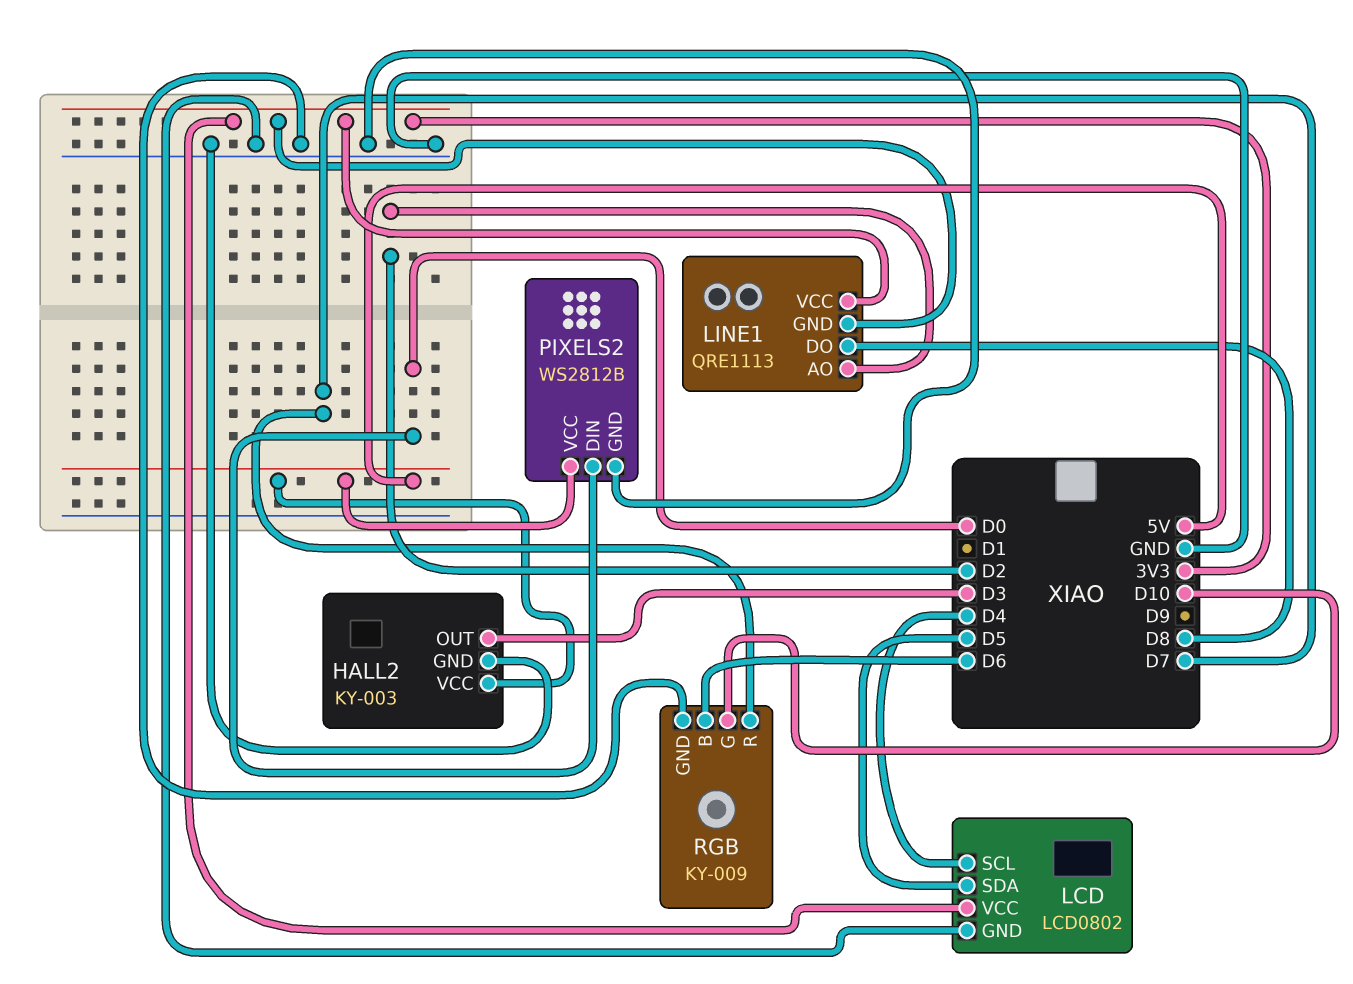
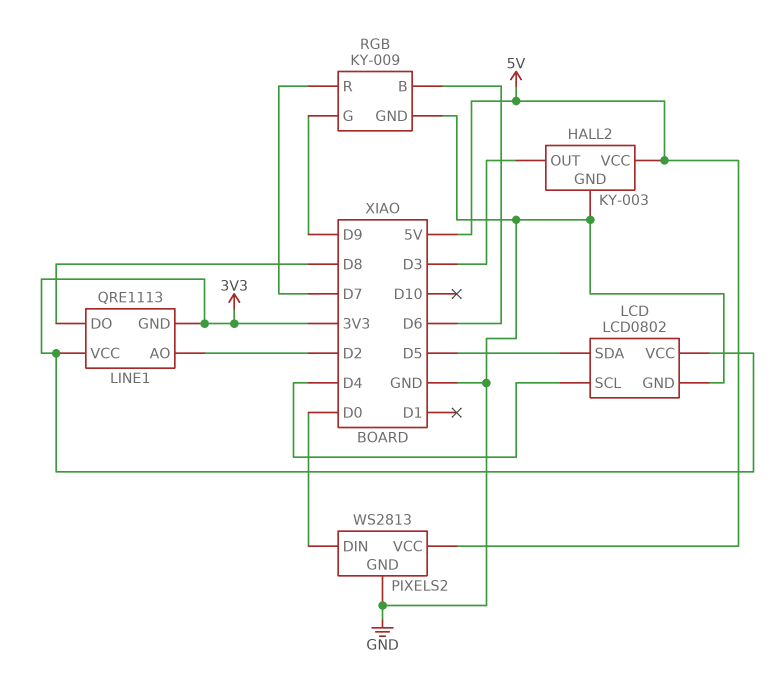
PIXELS2: WS2812B -> WS2813
RGB pin G: D10 -> D9

